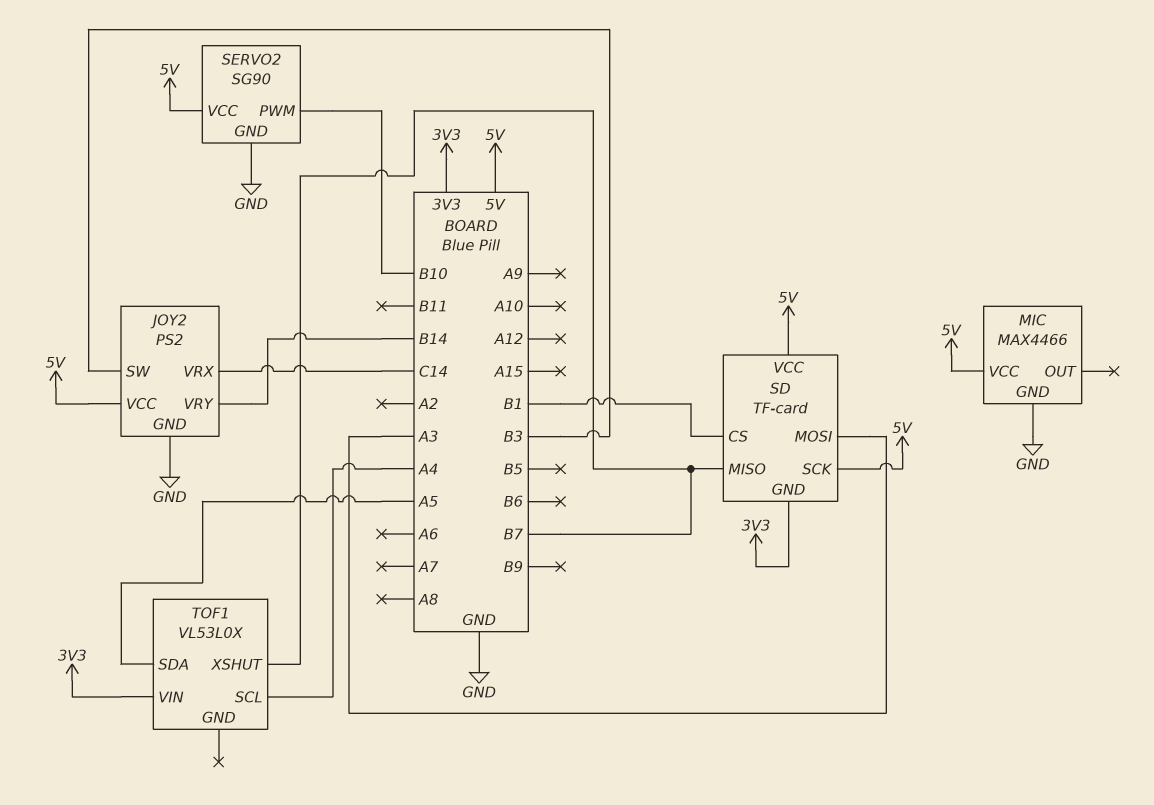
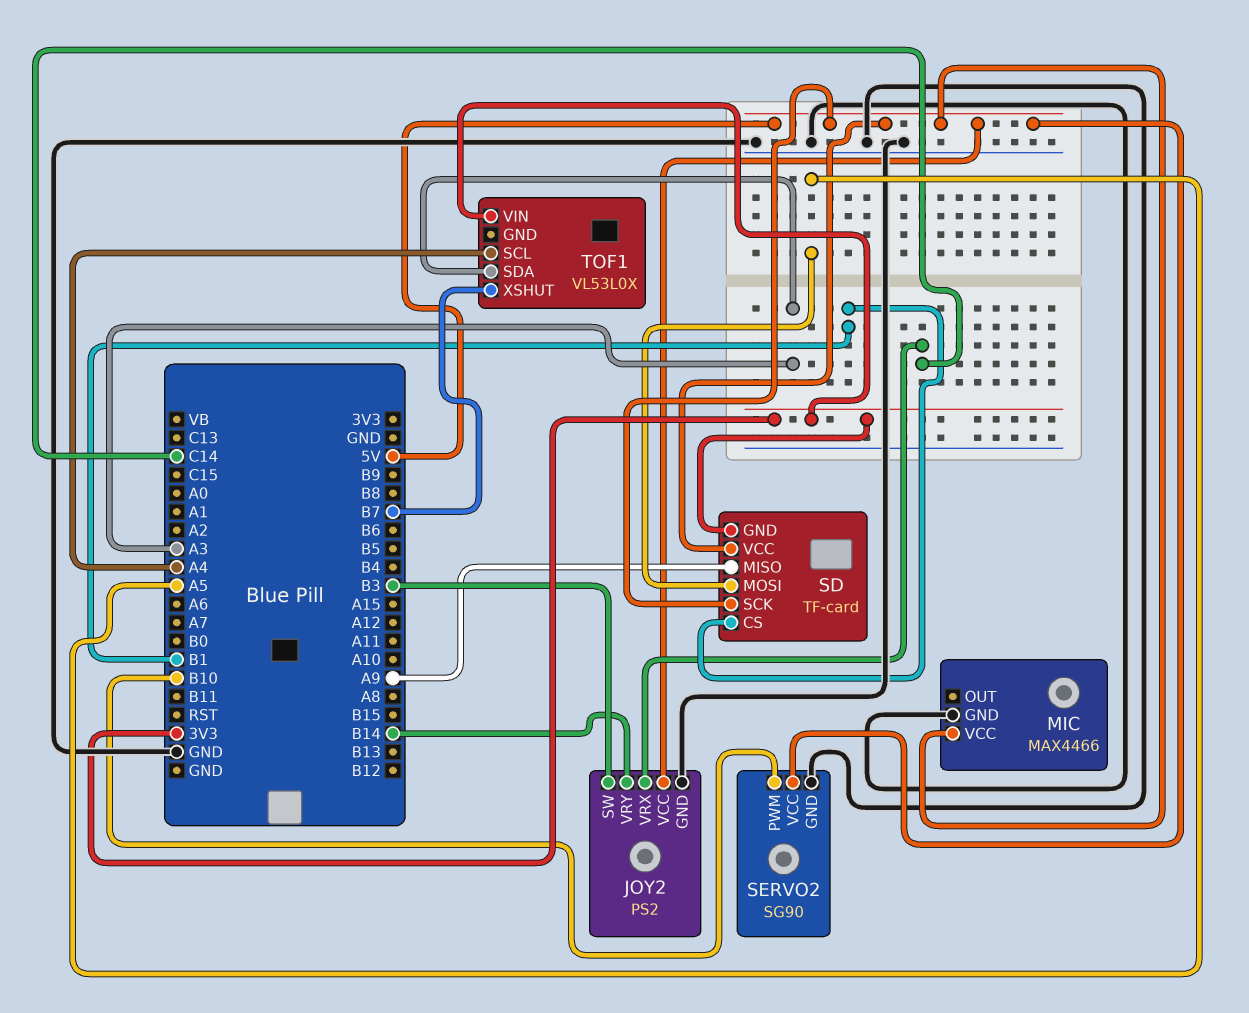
SD pin MISO: B7 -> A9
SD pin MOSI: A3 -> A5
TOF1 pin SDA: A5 -> A3

